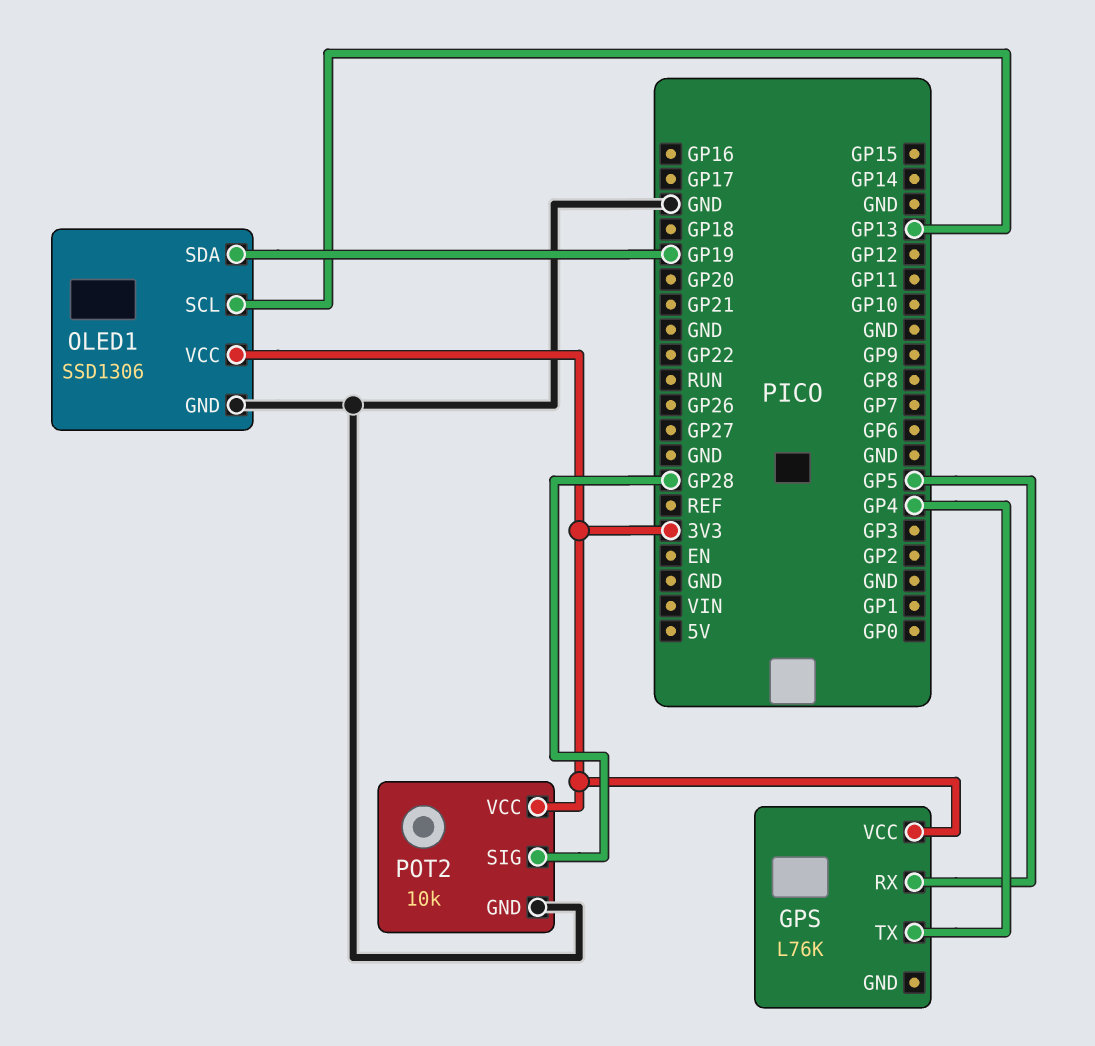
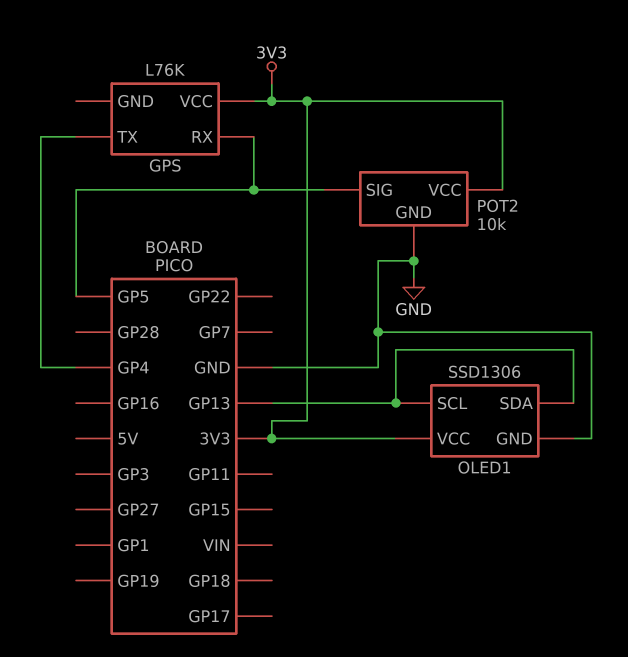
OLED1 pin SDA: GP19 -> GP13
POT2 pin SIG: GP28 -> GP5

